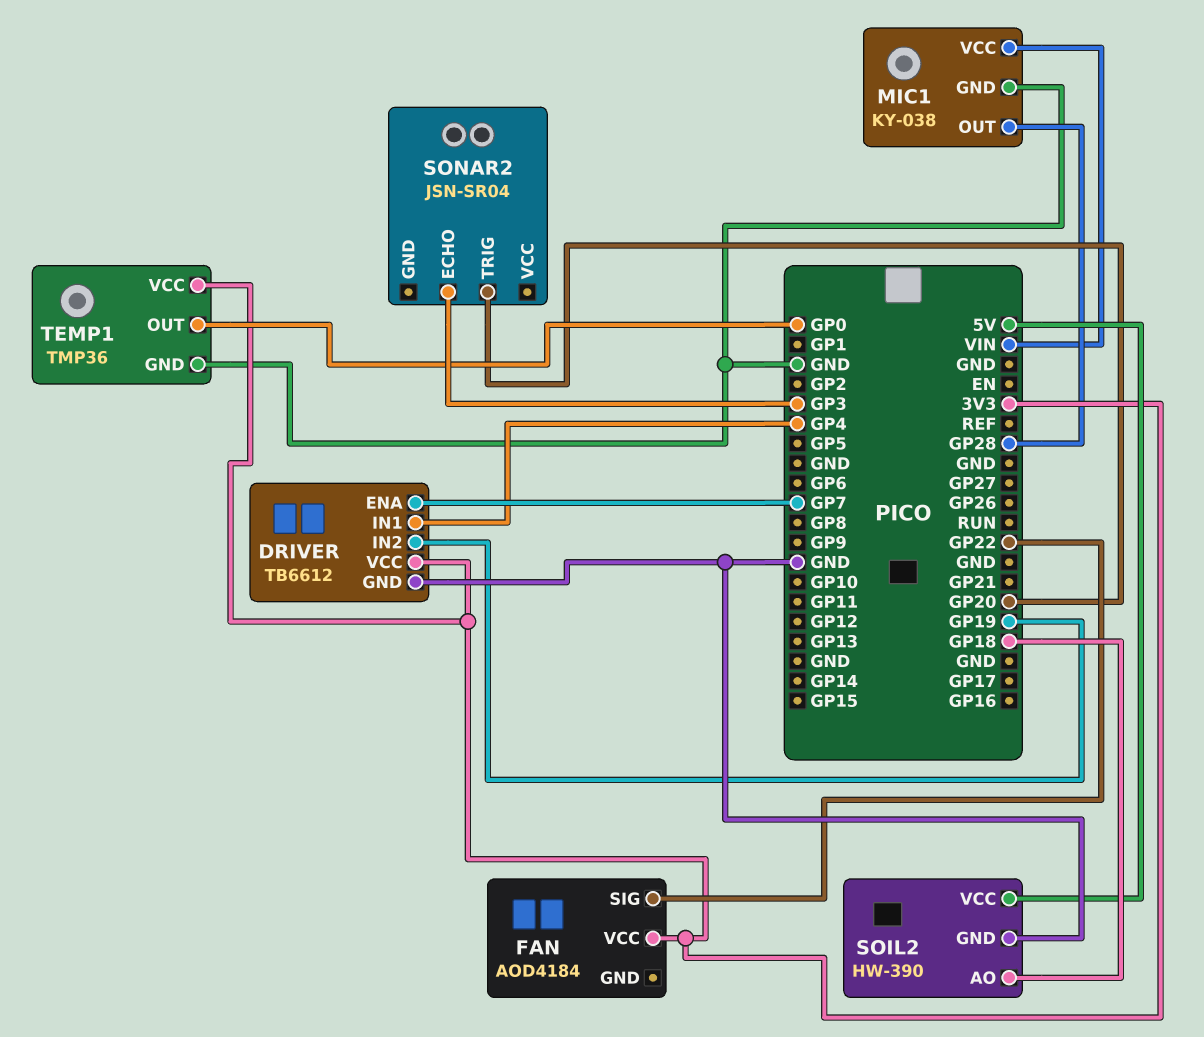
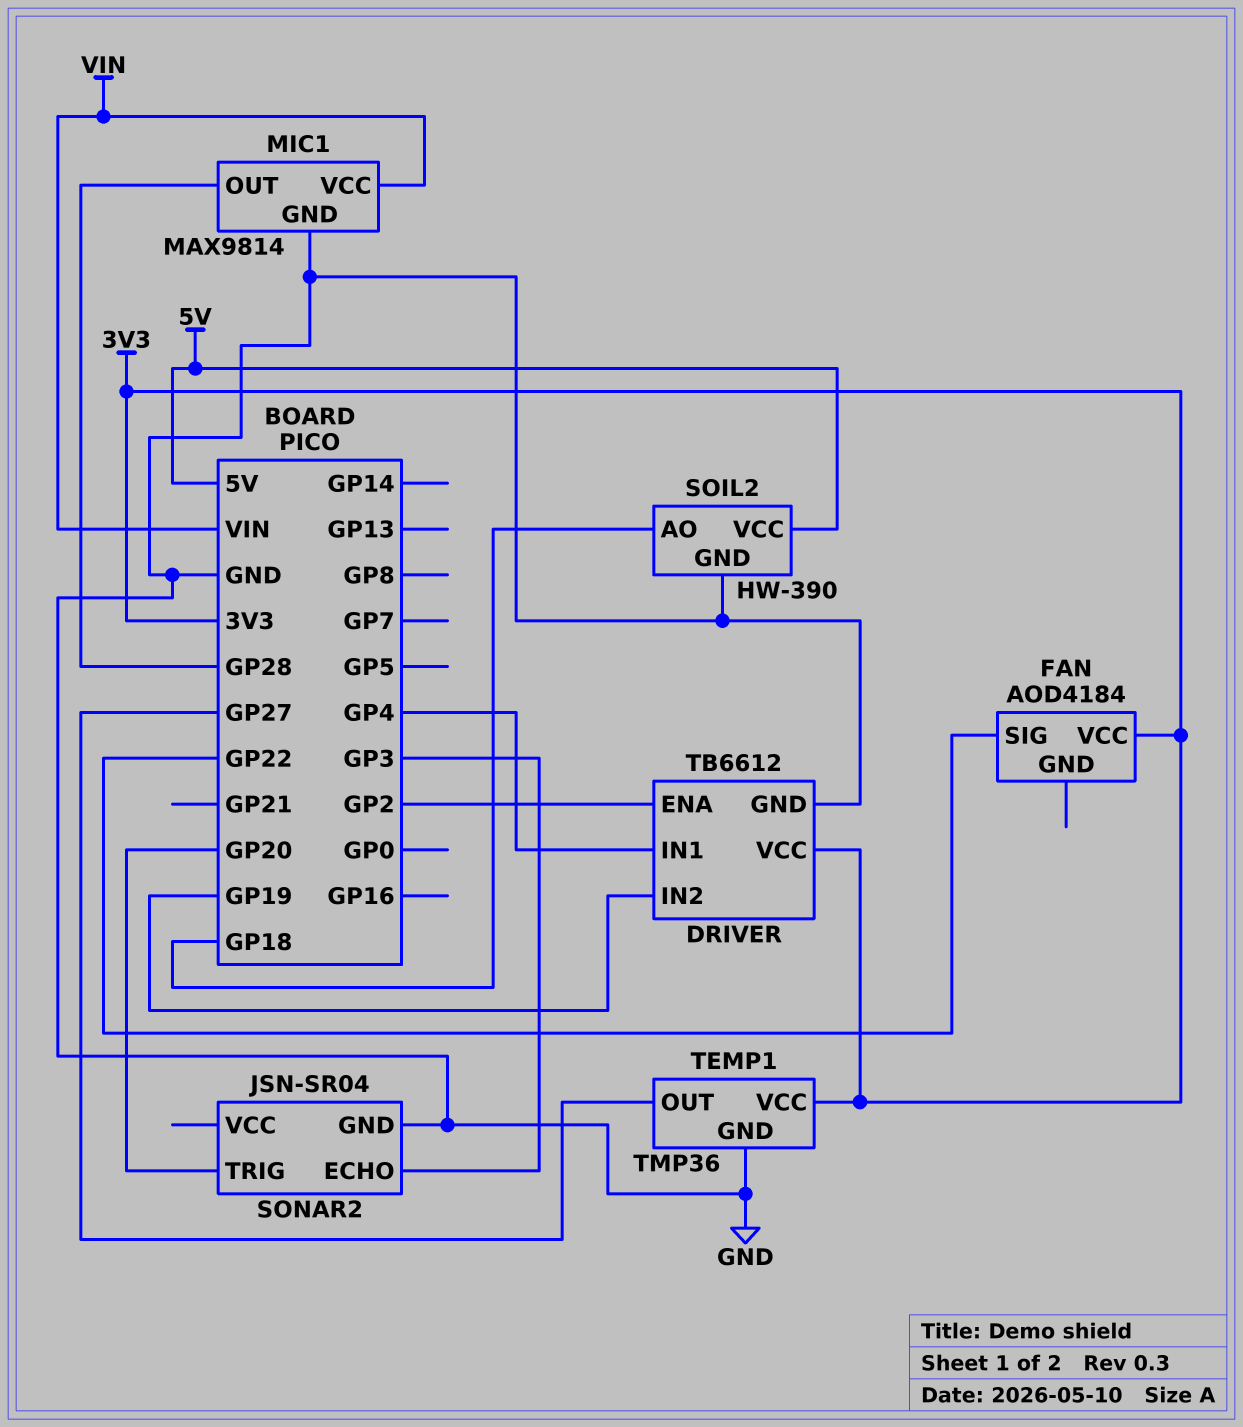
DRIVER pin ENA: GP7 -> GP2
MIC1: KY-038 -> MAX9814
SONAR2 pin GND: none -> GND
TEMP1 pin OUT: GP0 -> GP27

